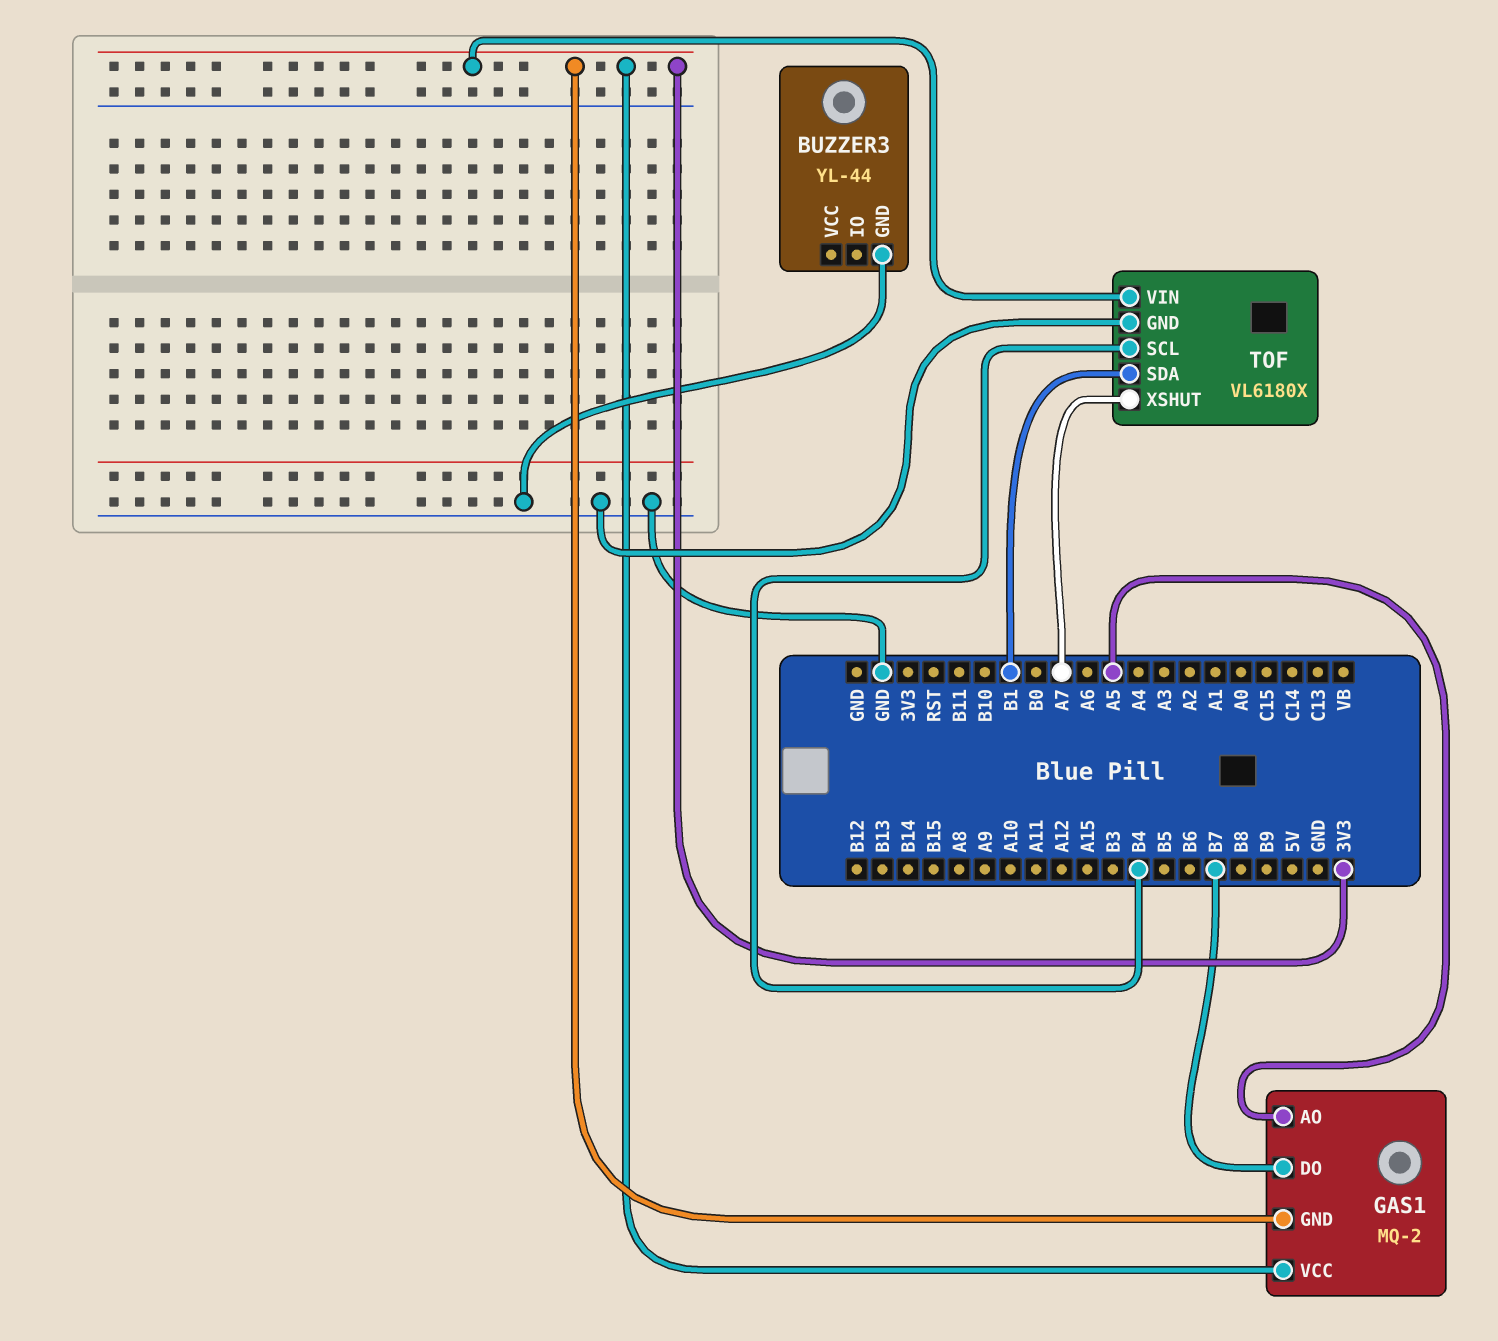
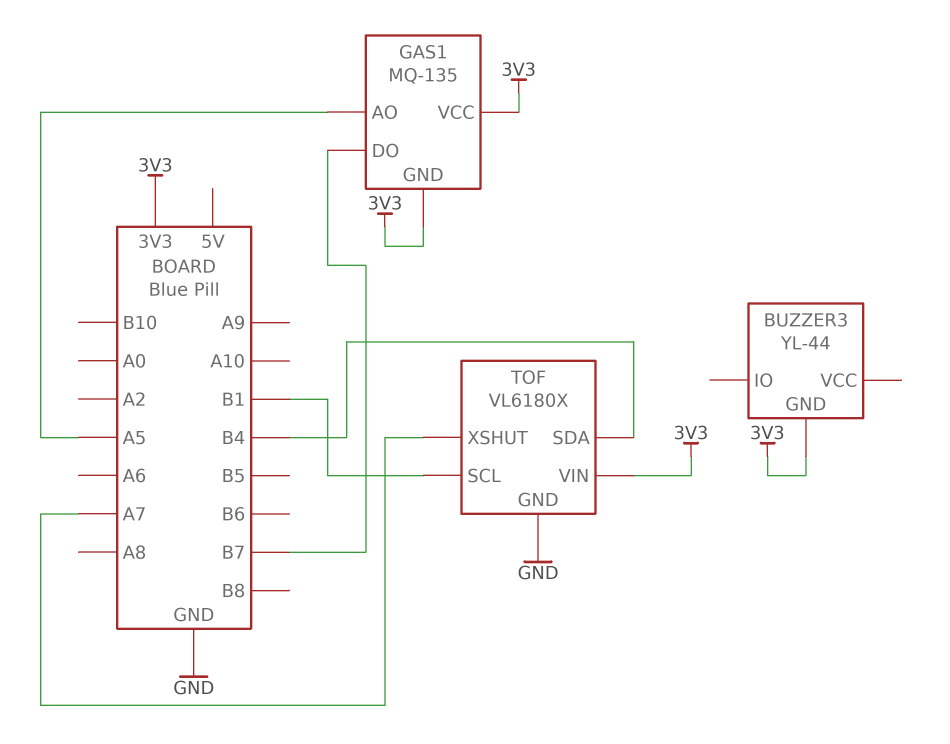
BUZZER3 pin GND: GND -> 3V3
GAS1: MQ-2 -> MQ-135
TOF pin SCL: B4 -> B1
TOF pin SDA: B1 -> B4

